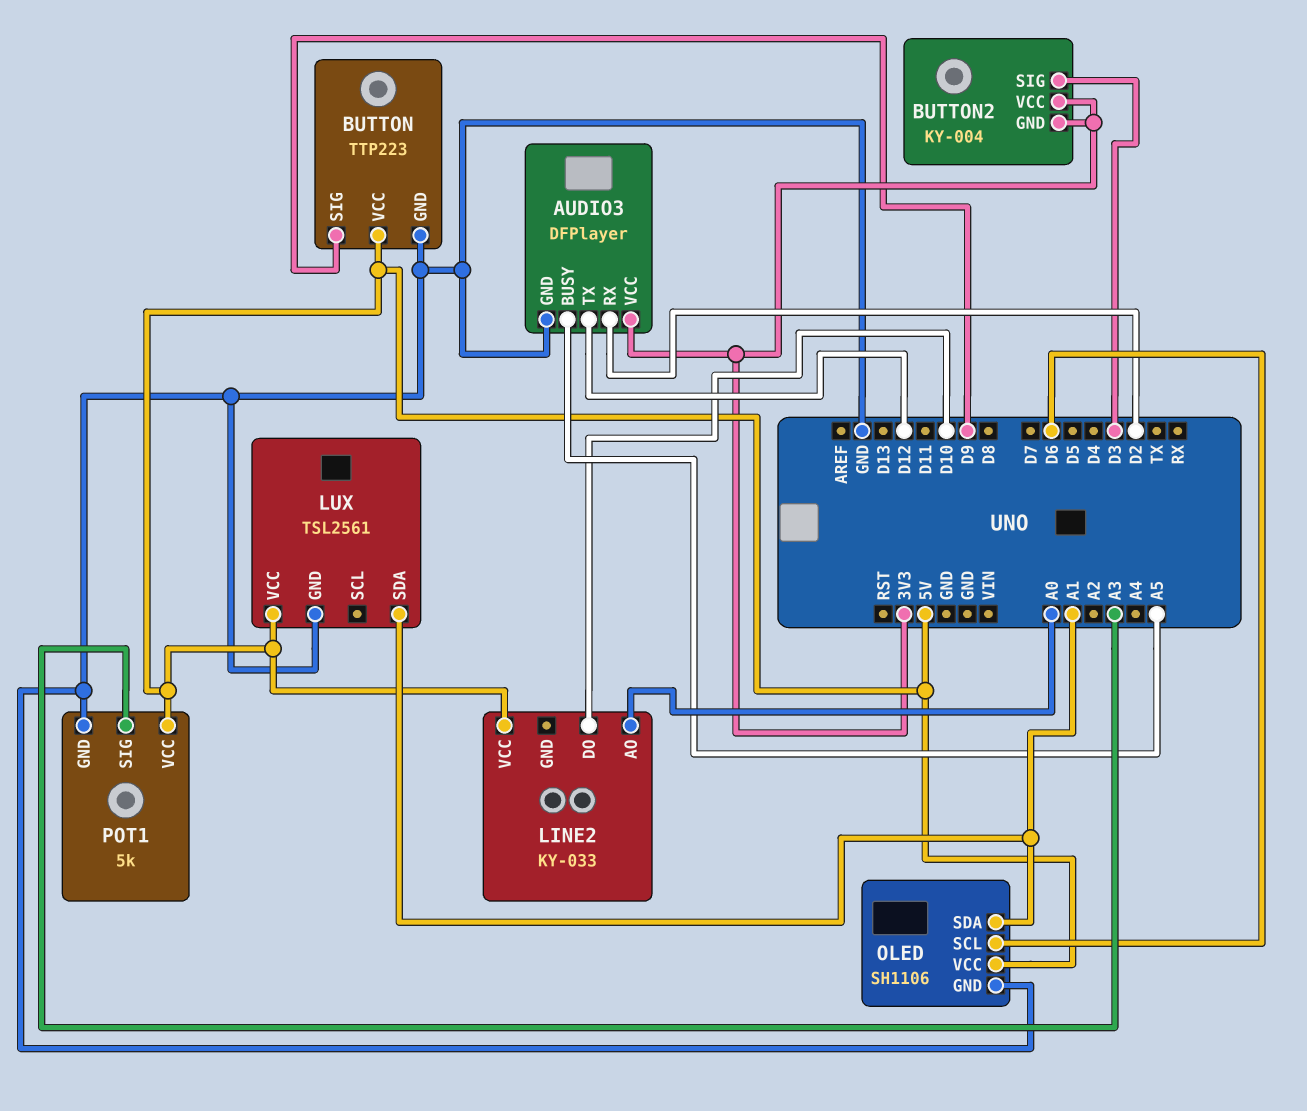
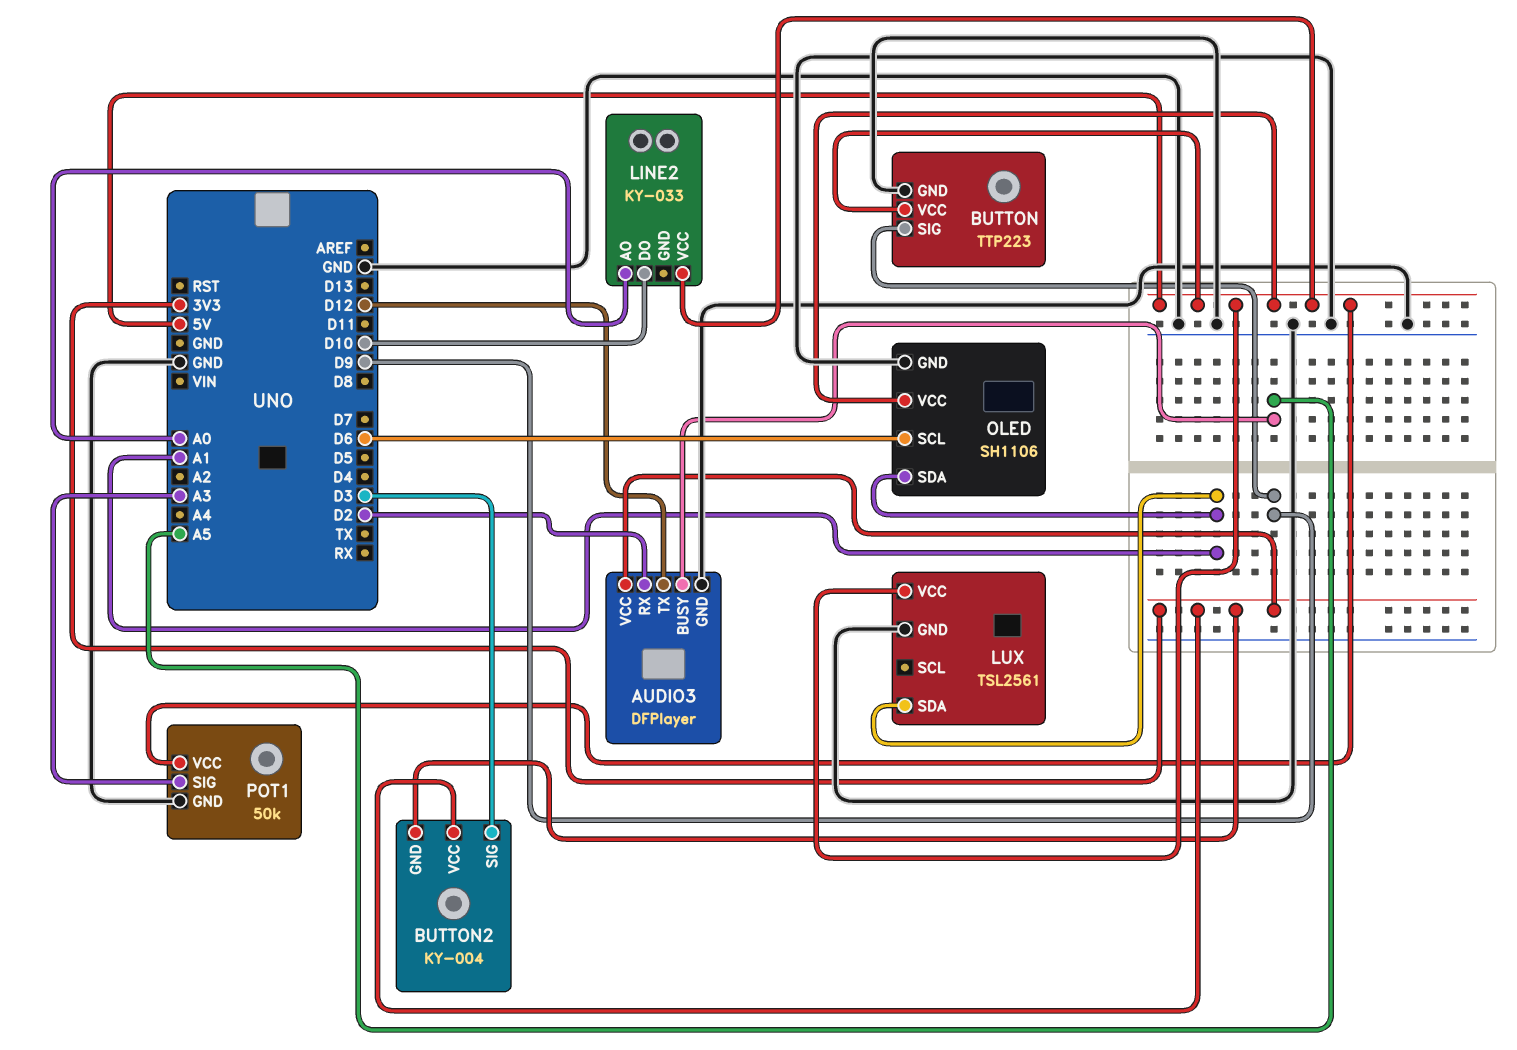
POT1: 5k -> 50k

